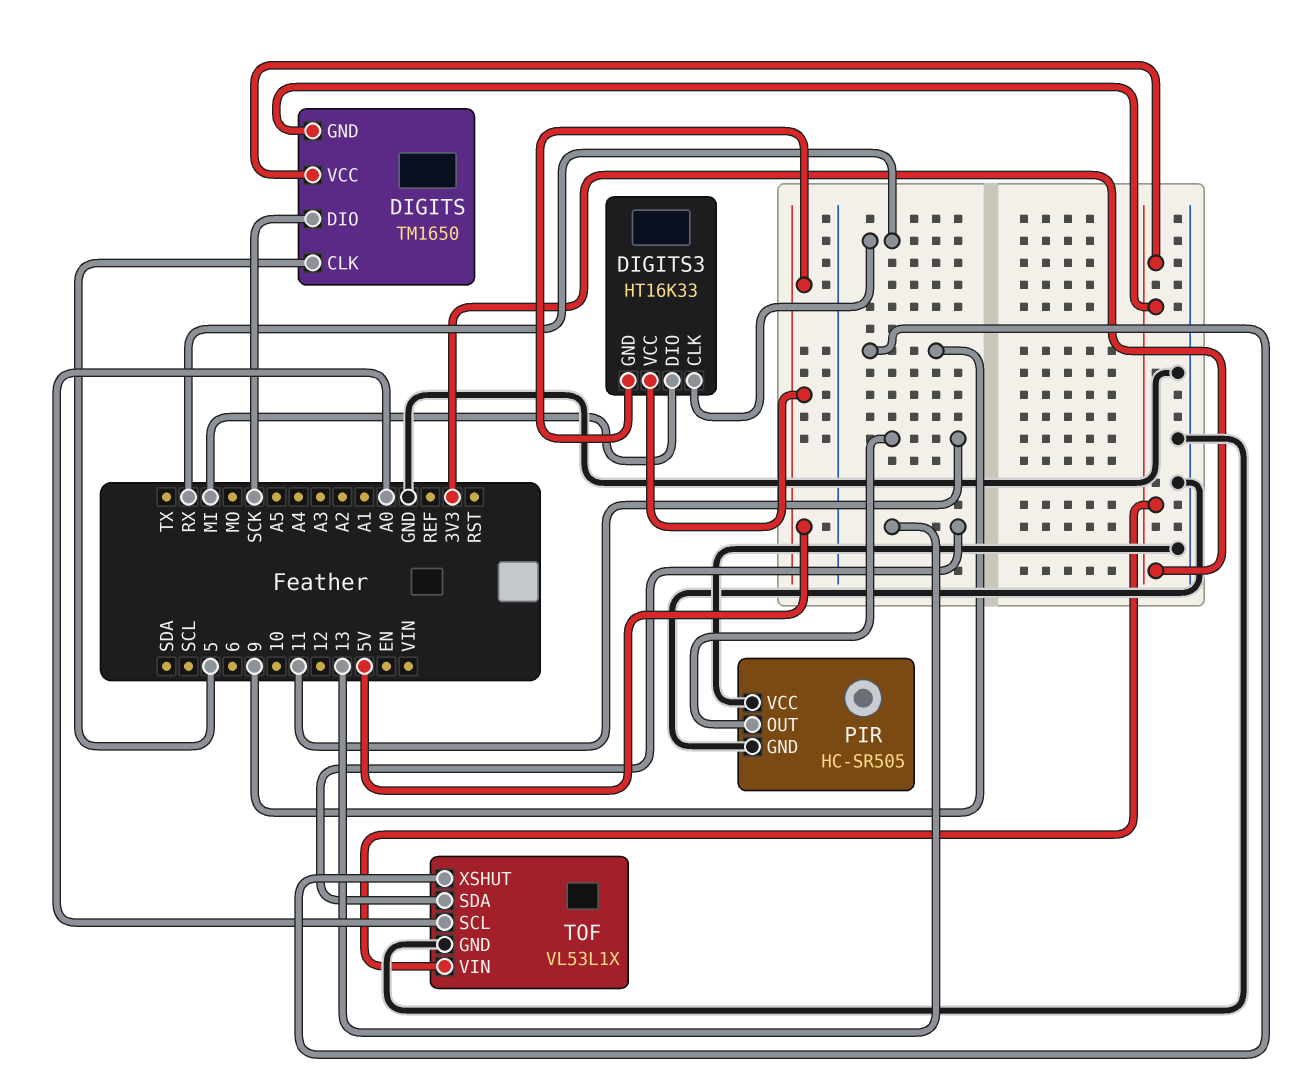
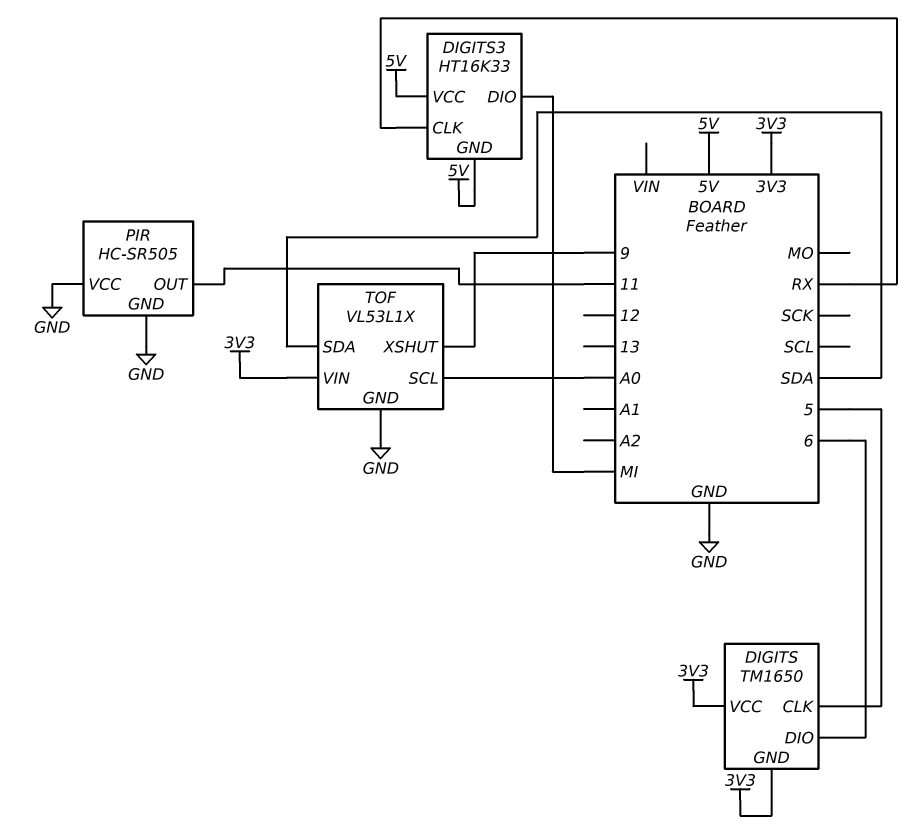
DIGITS pin DIO: SCK -> 6
TOF pin SDA: 13 -> SDA

